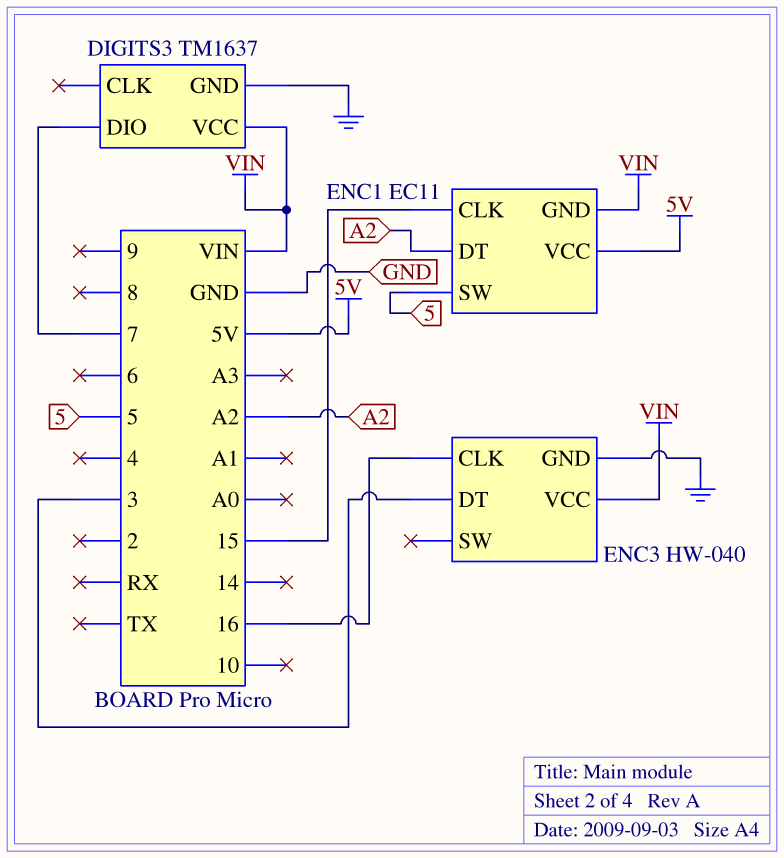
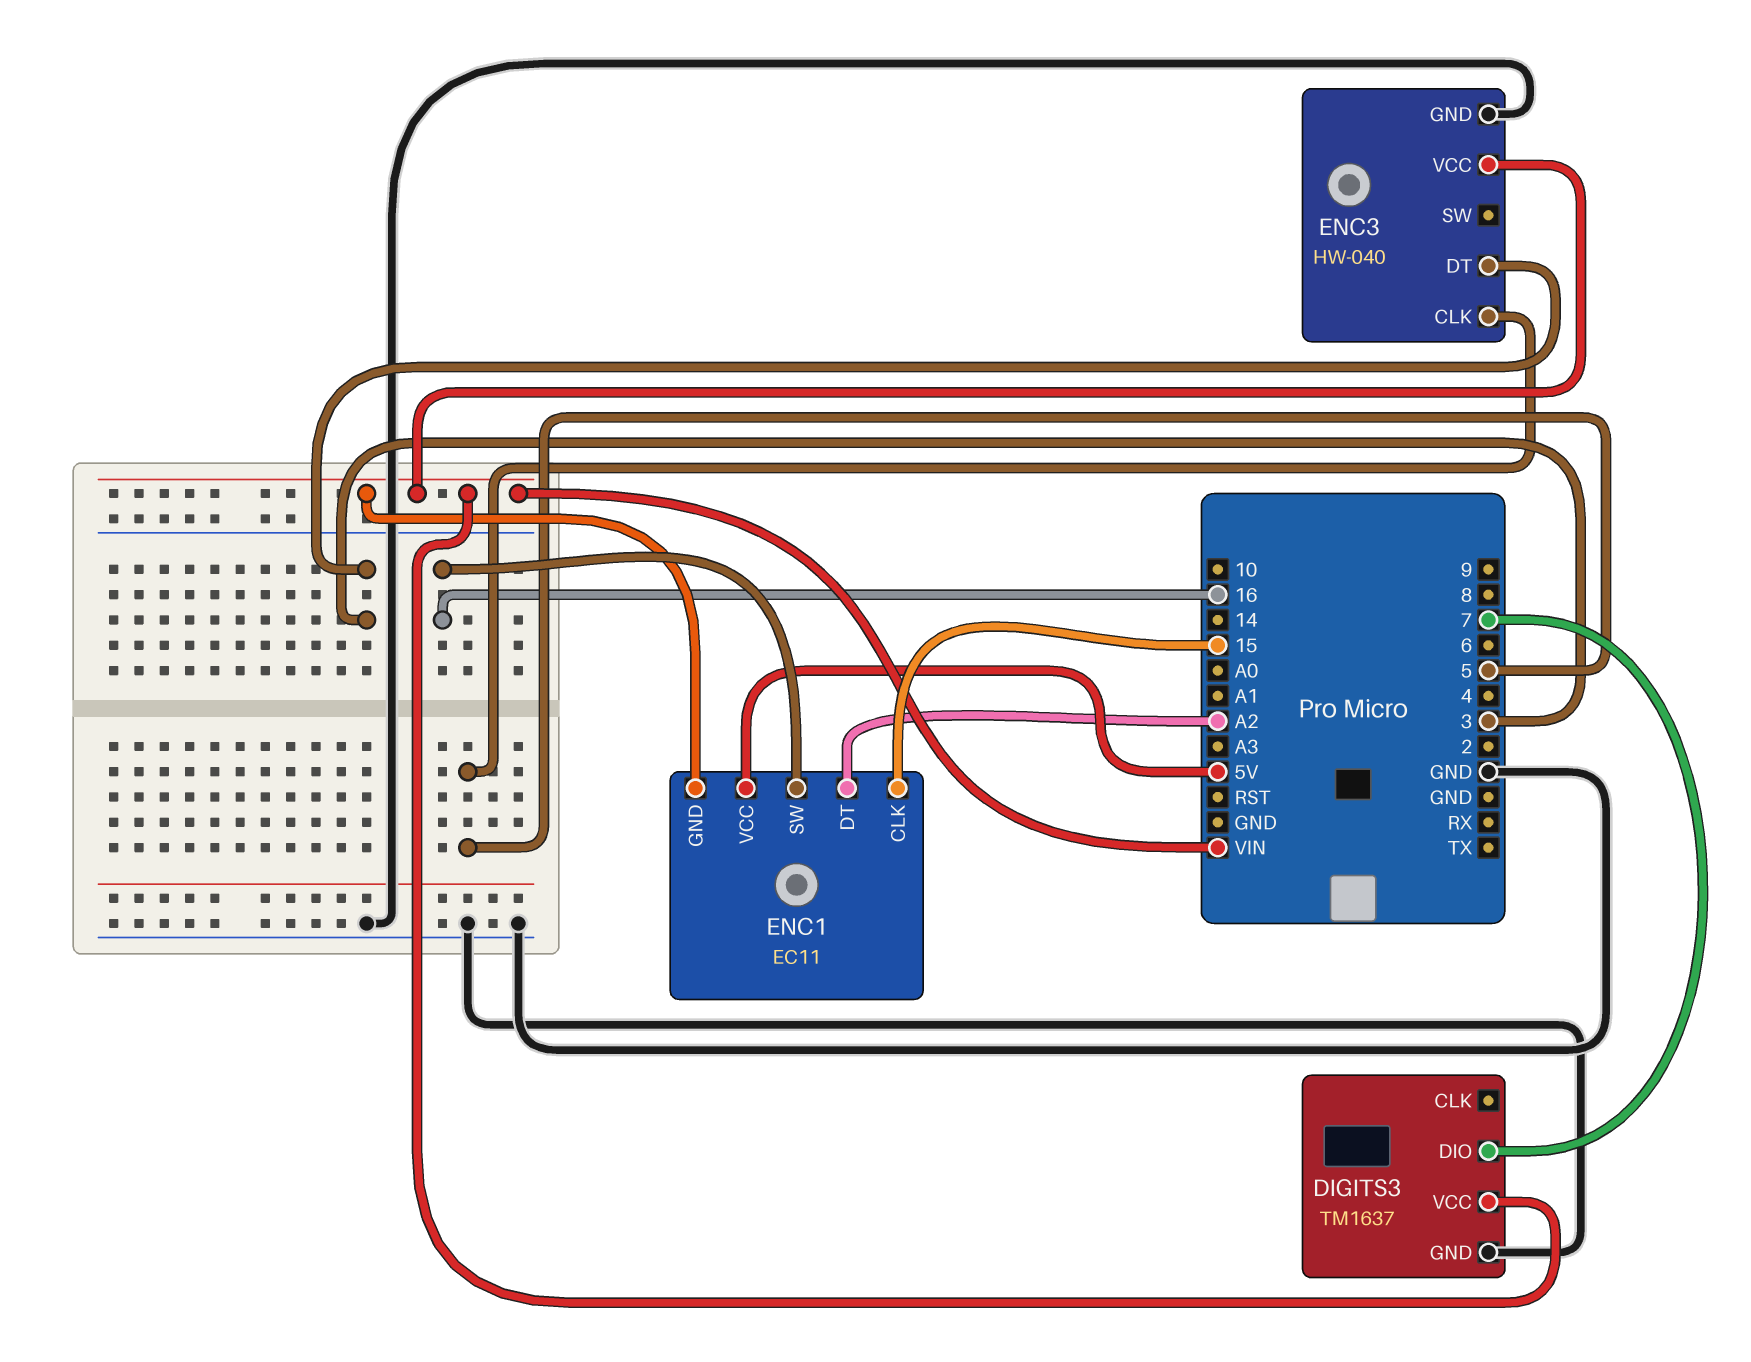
ENC1 pin SW: 5 -> 16
ENC3 pin CLK: 16 -> 5

